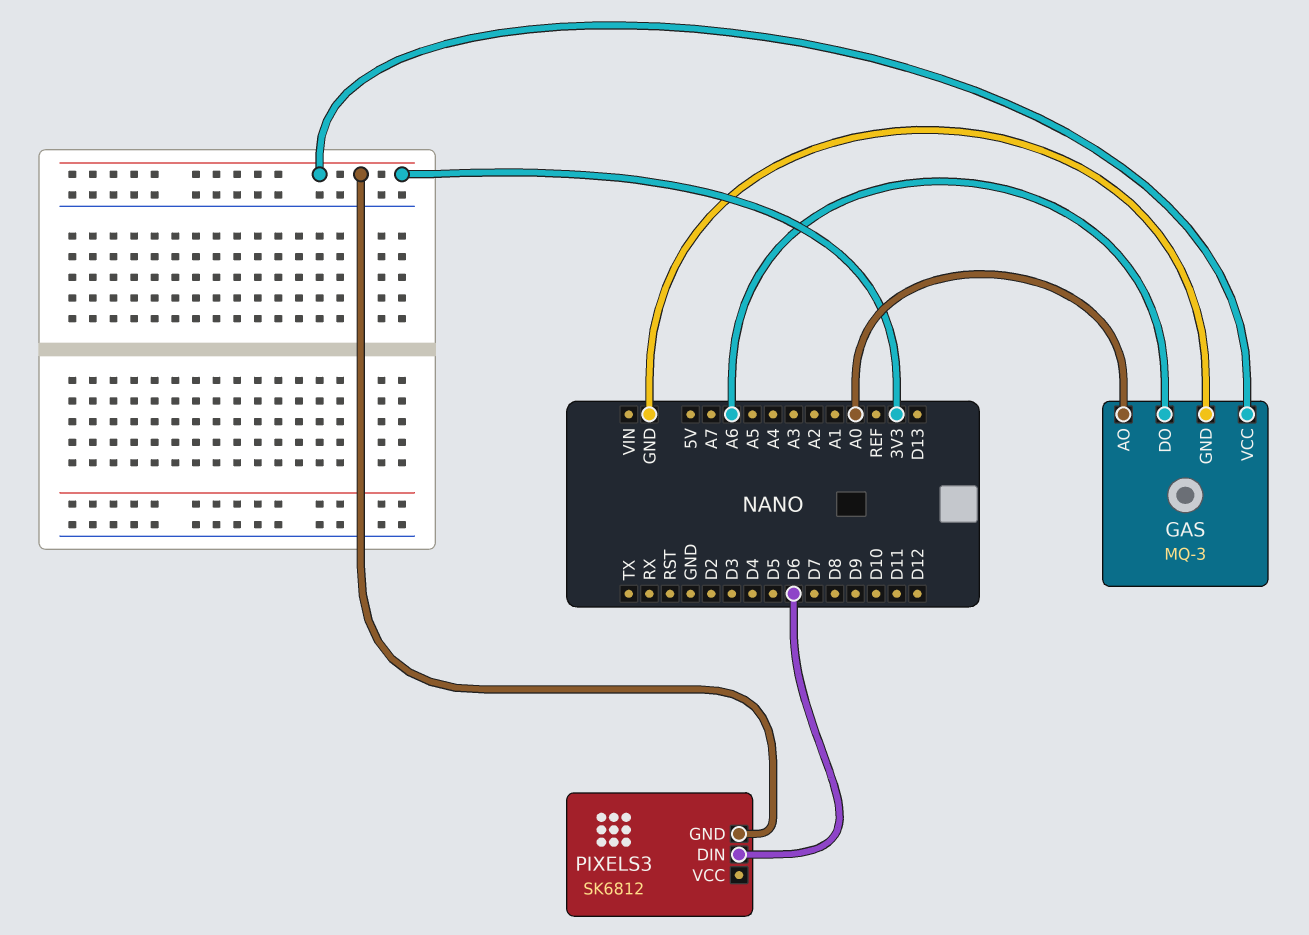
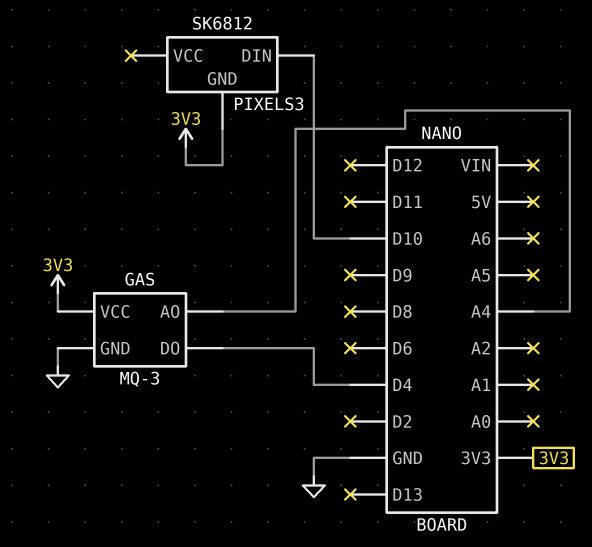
GAS pin AO: A0 -> A4
GAS pin DO: A6 -> D4
PIXELS3 pin DIN: D6 -> D10

